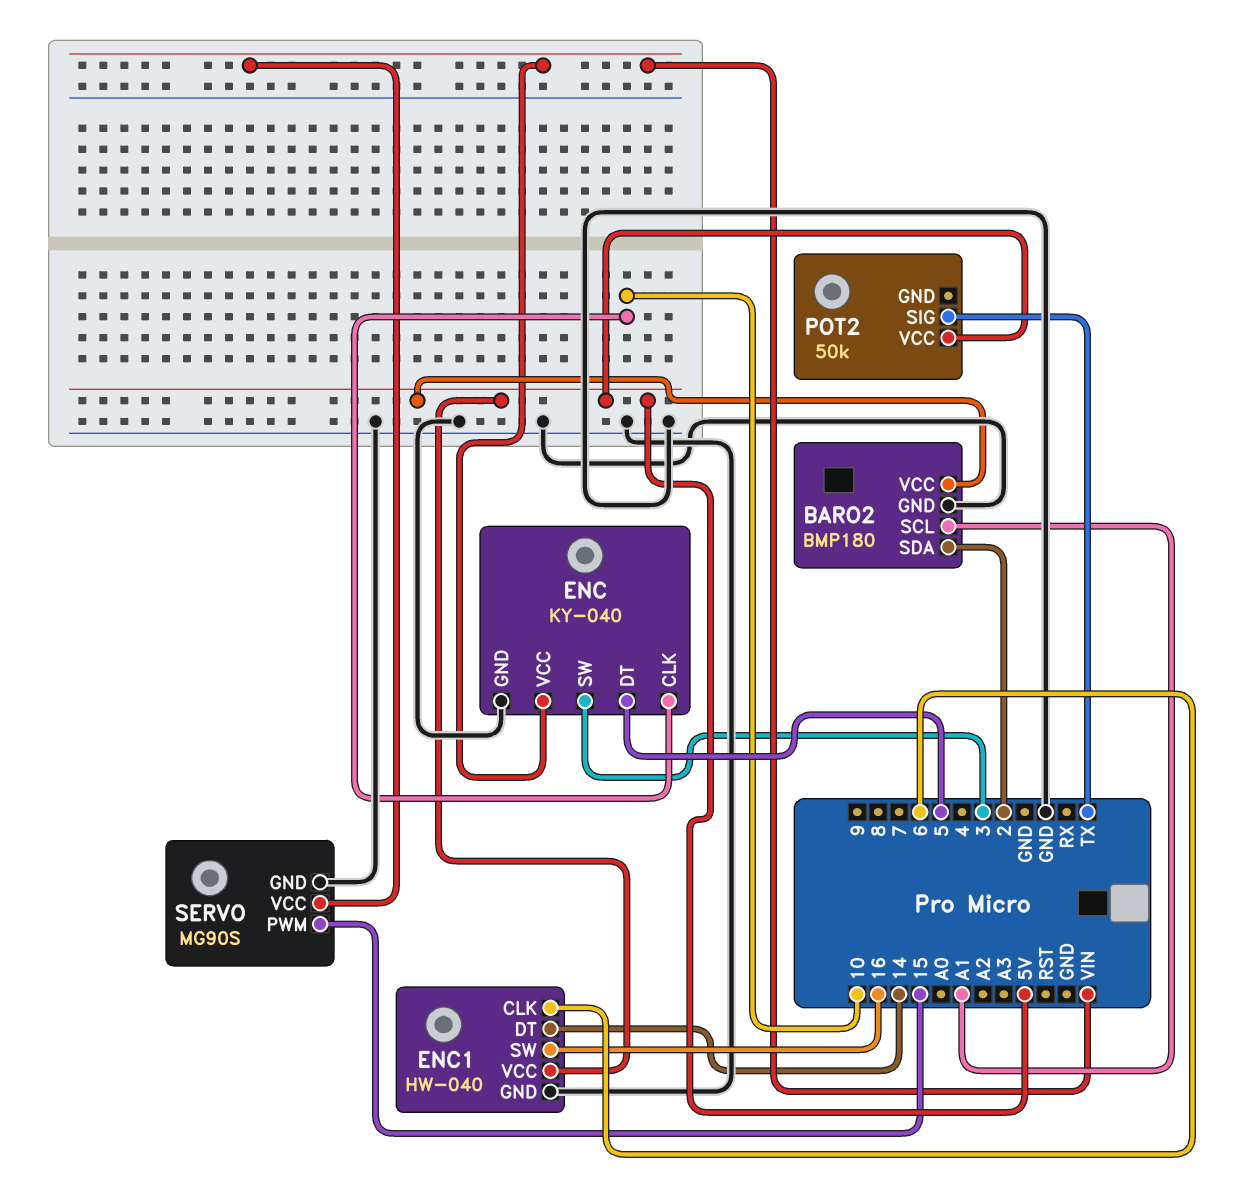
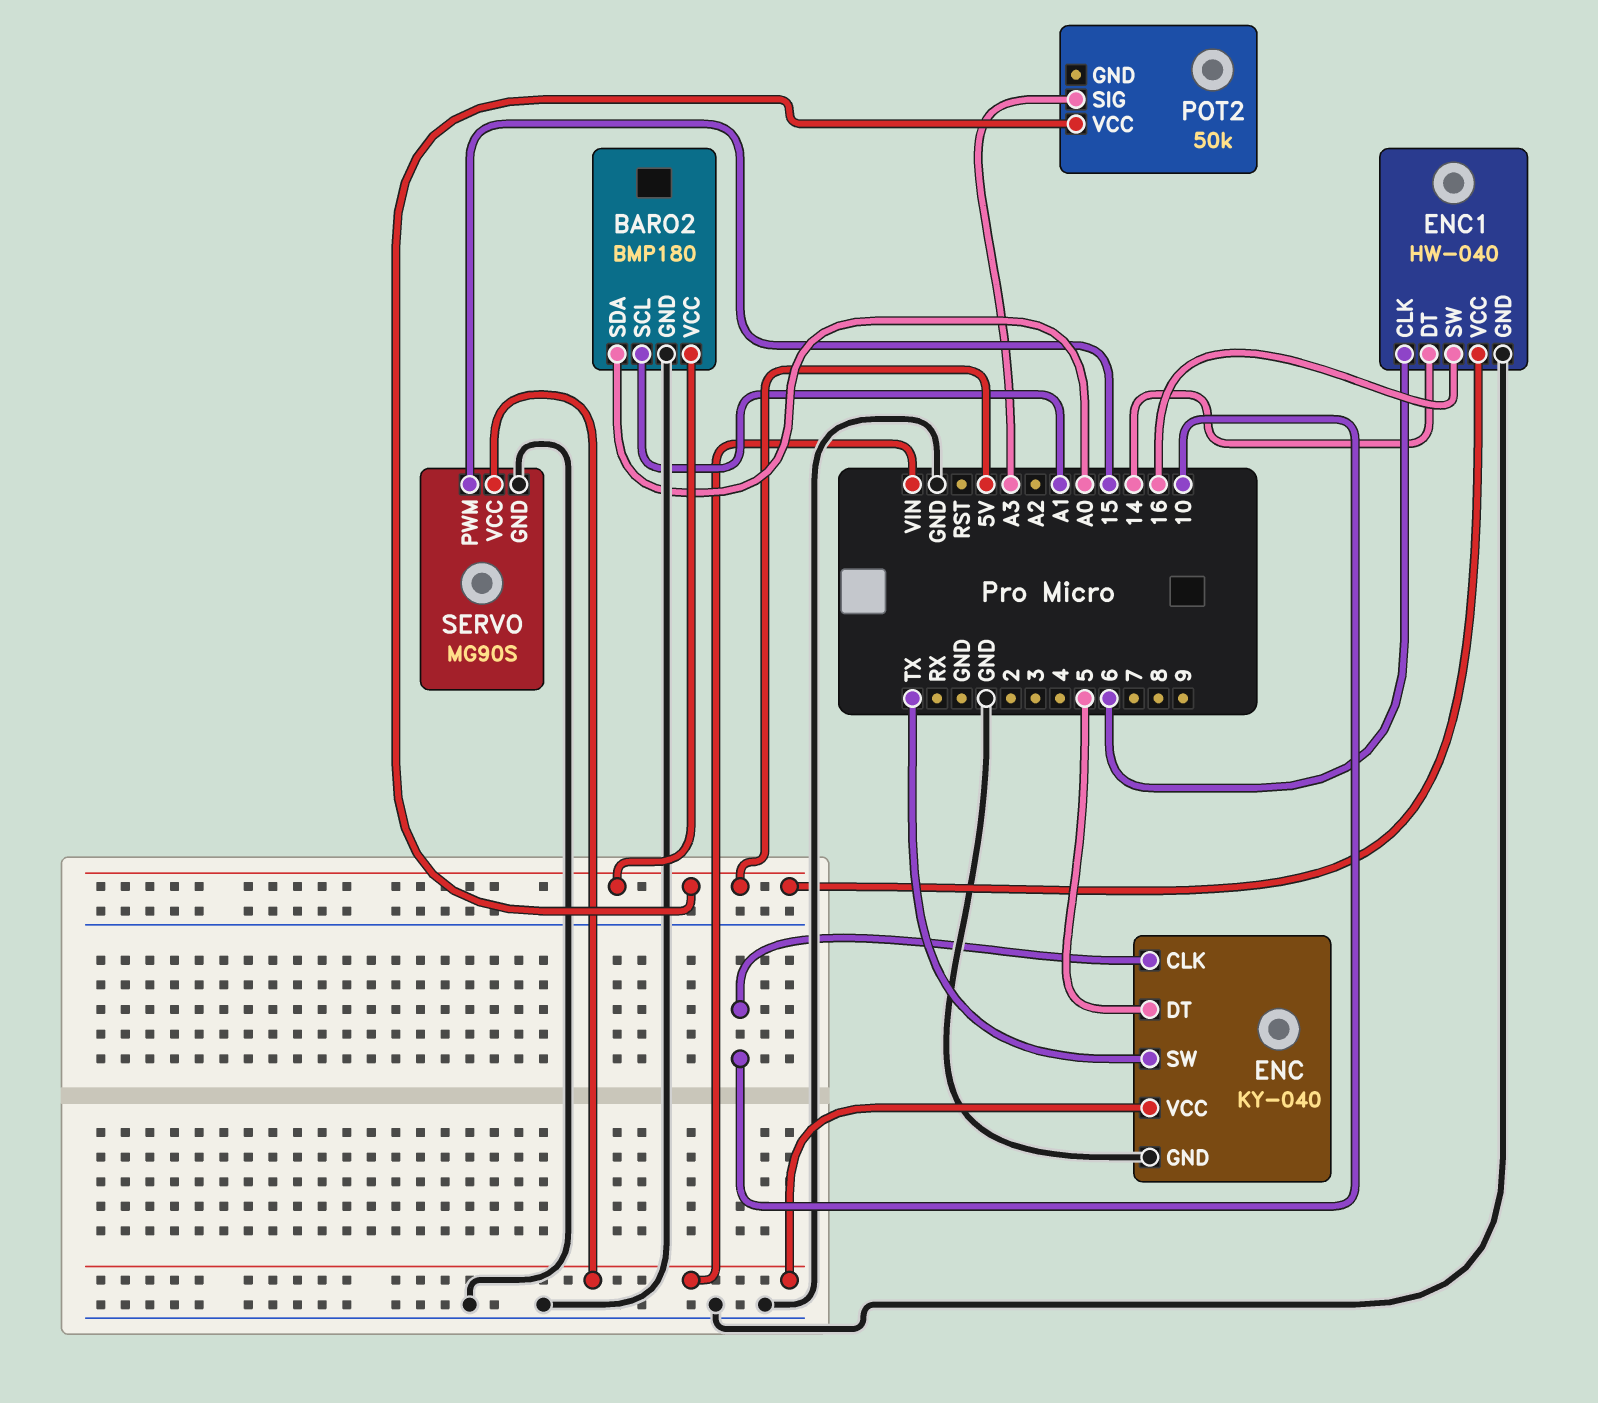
BARO2 pin SDA: 2 -> A0
ENC pin SW: 3 -> TX
POT2 pin SIG: TX -> A3

